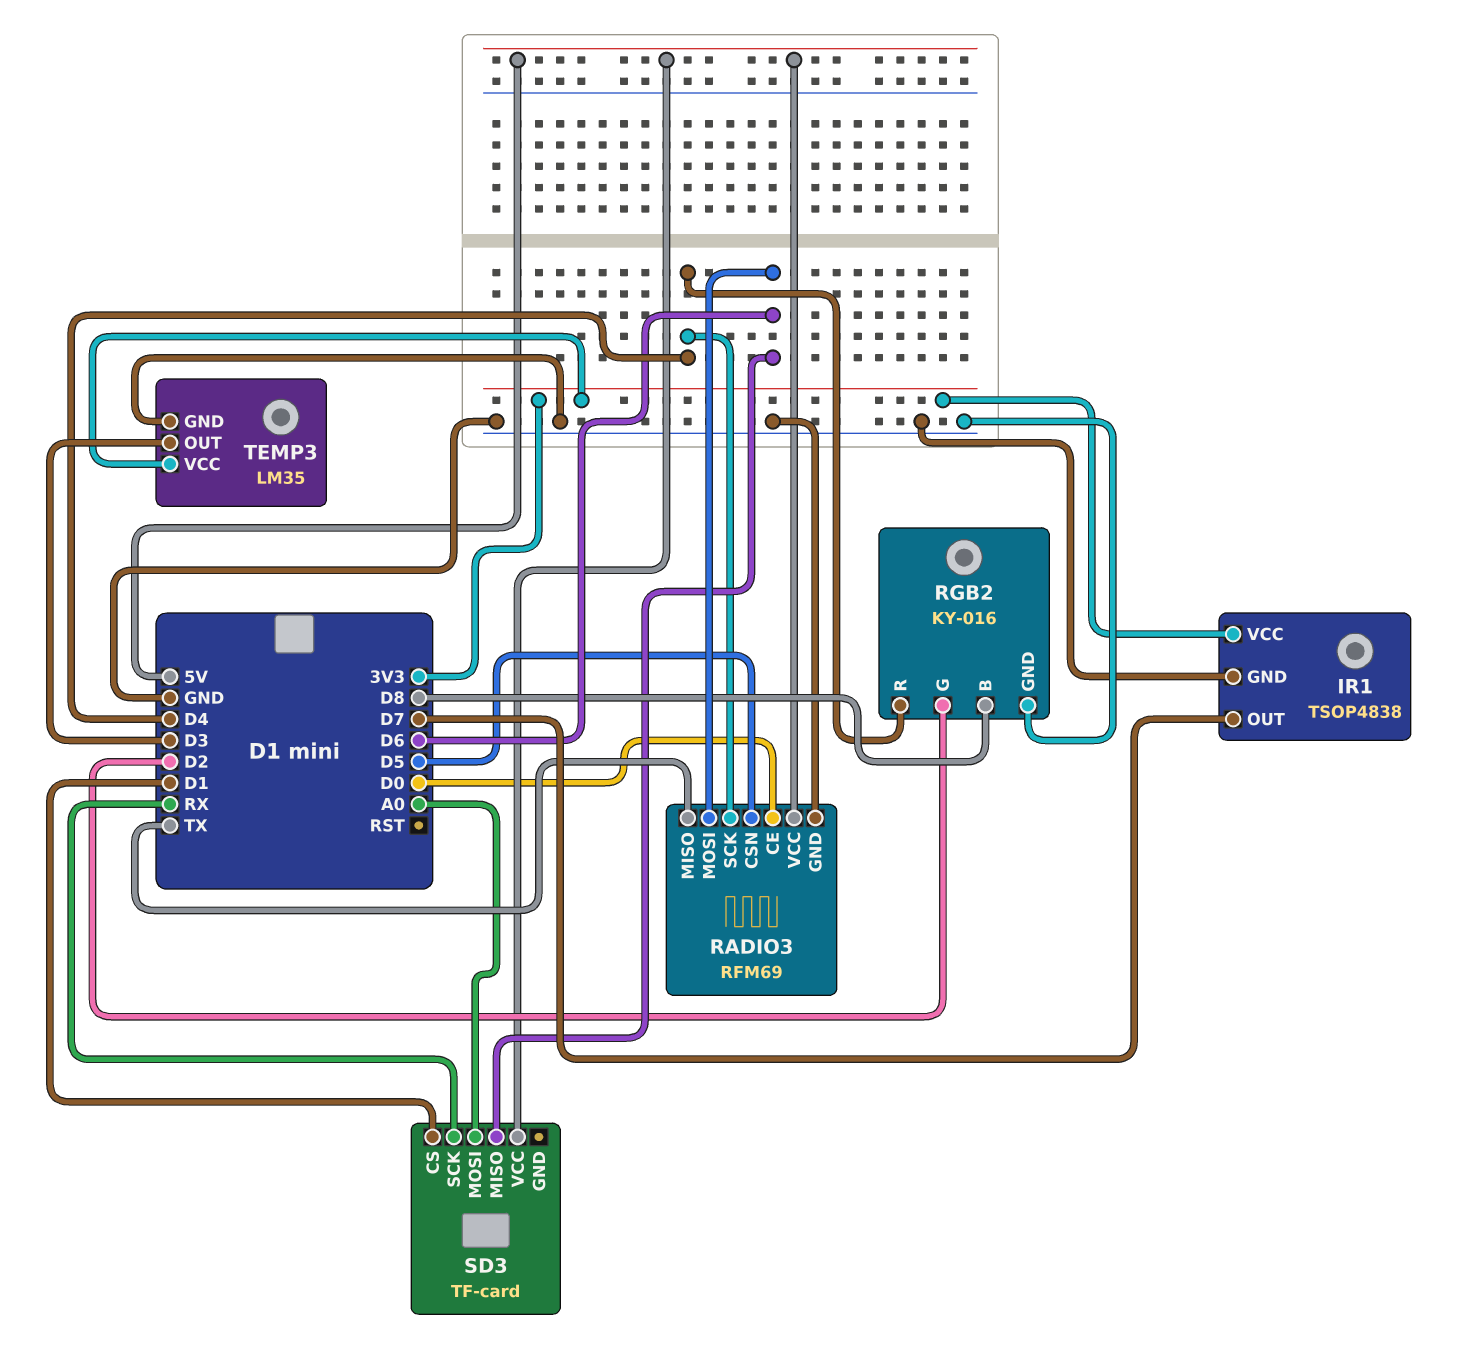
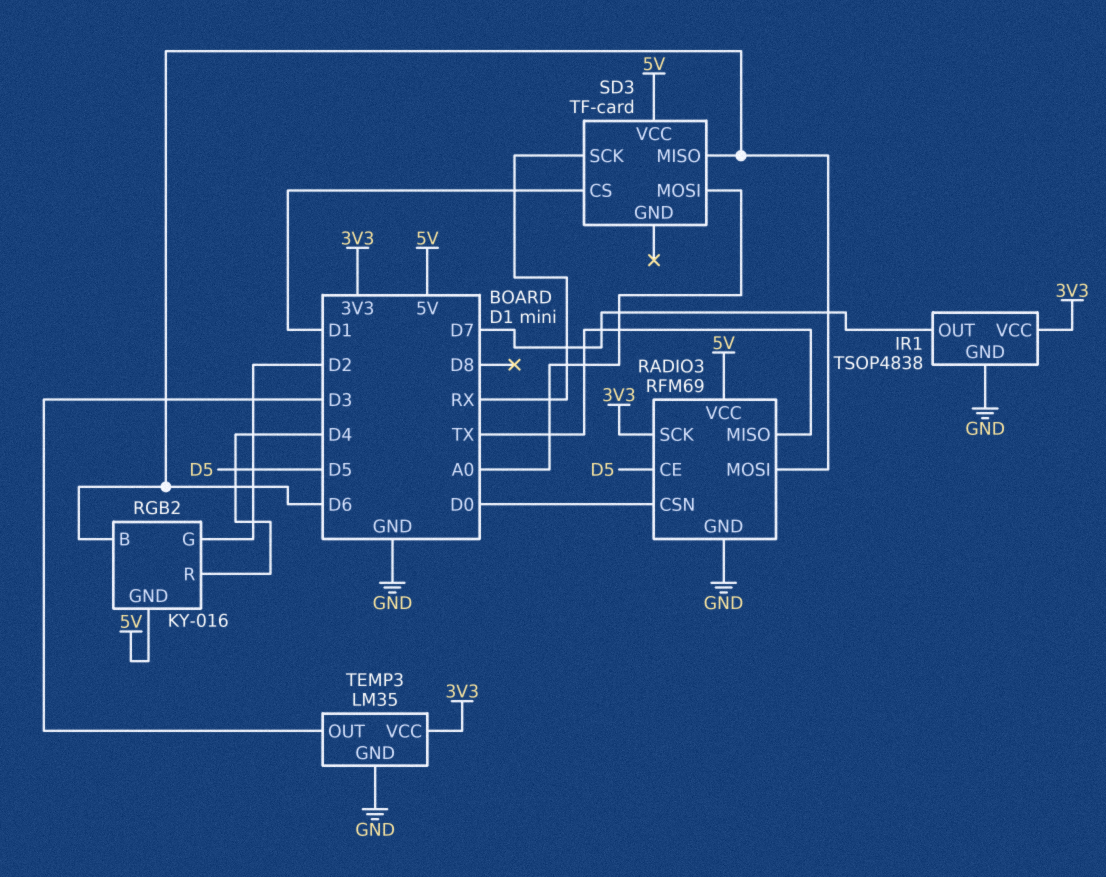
RADIO3 pin CE: D0 -> D5
RADIO3 pin CSN: D5 -> D0
RADIO3 pin SCK: D4 -> 3V3
RGB2 pin B: D8 -> D6
RGB2 pin GND: GND -> 5V

